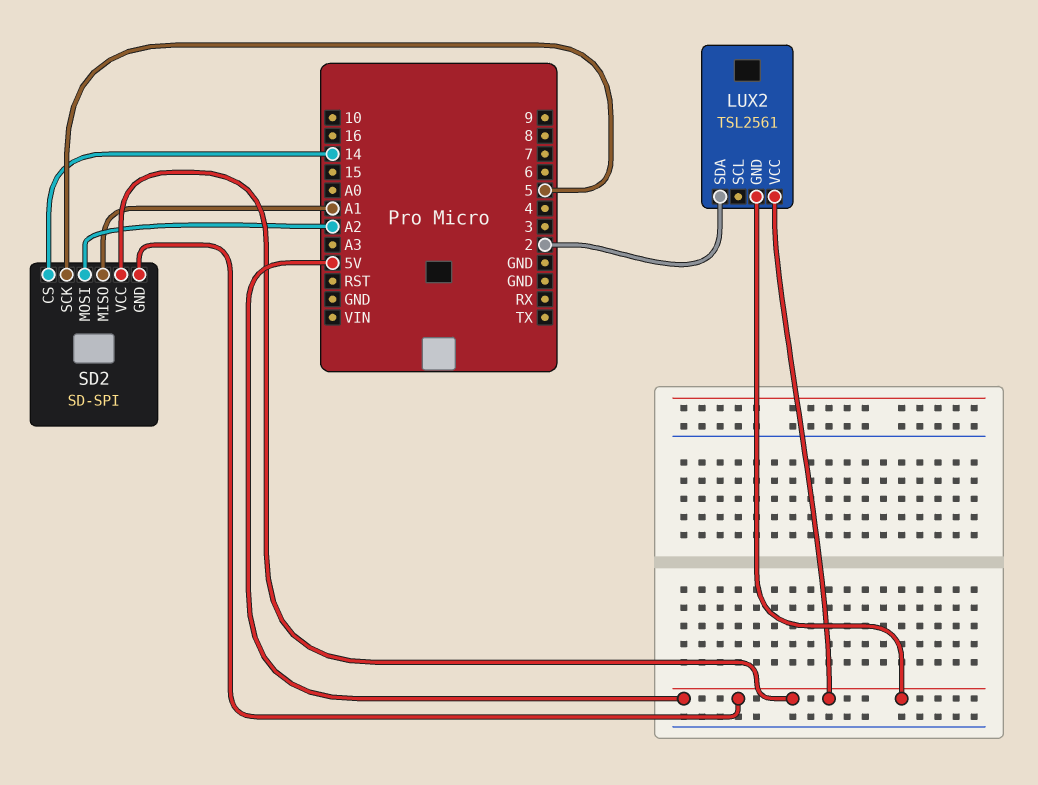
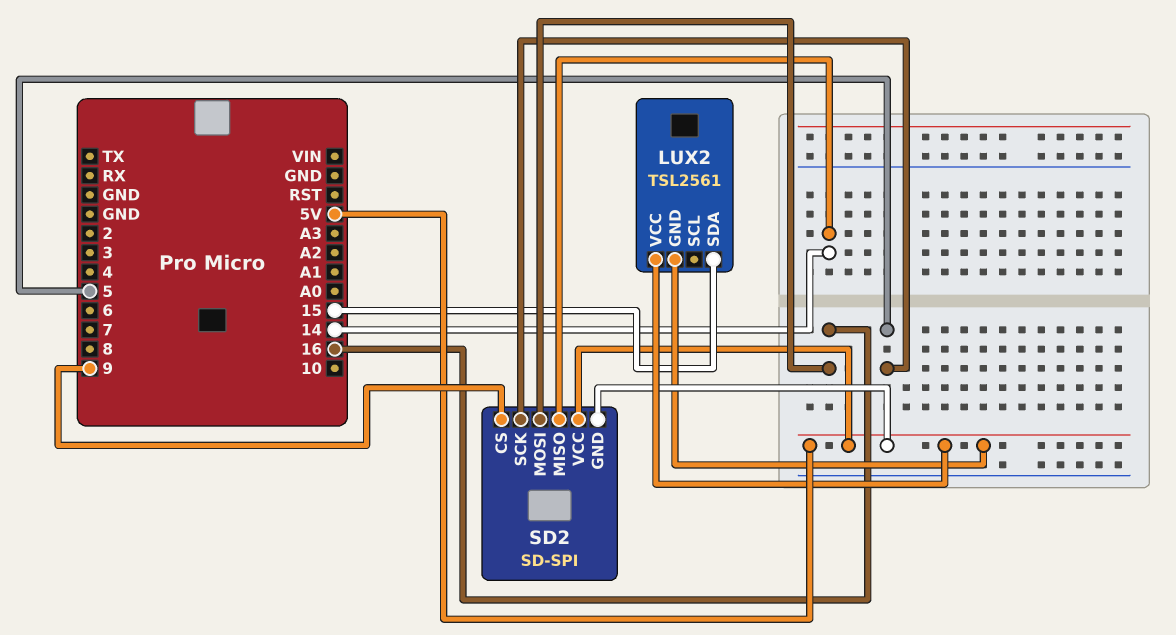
LUX2 pin SDA: 2 -> 15
SD2 pin CS: 14 -> 9
SD2 pin MISO: A1 -> 14
SD2 pin MOSI: A2 -> 16

